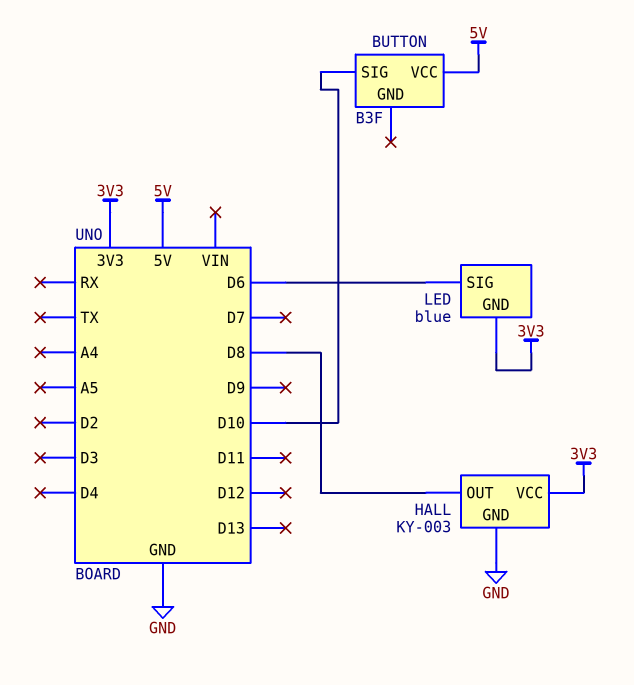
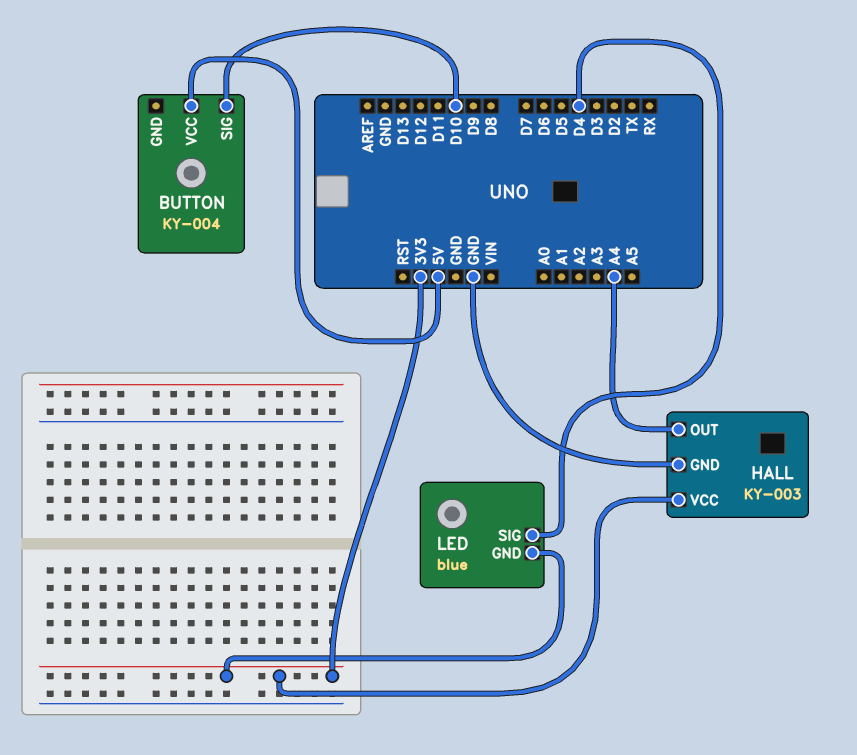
BUTTON: B3F -> KY-004
HALL pin OUT: D8 -> A4
LED pin SIG: D6 -> D4

